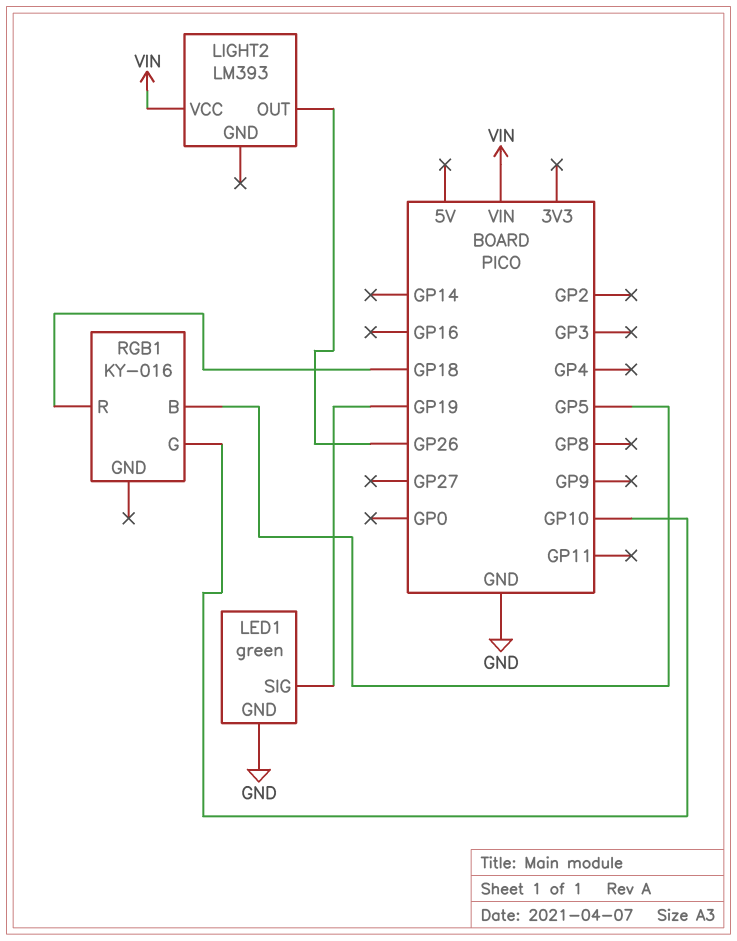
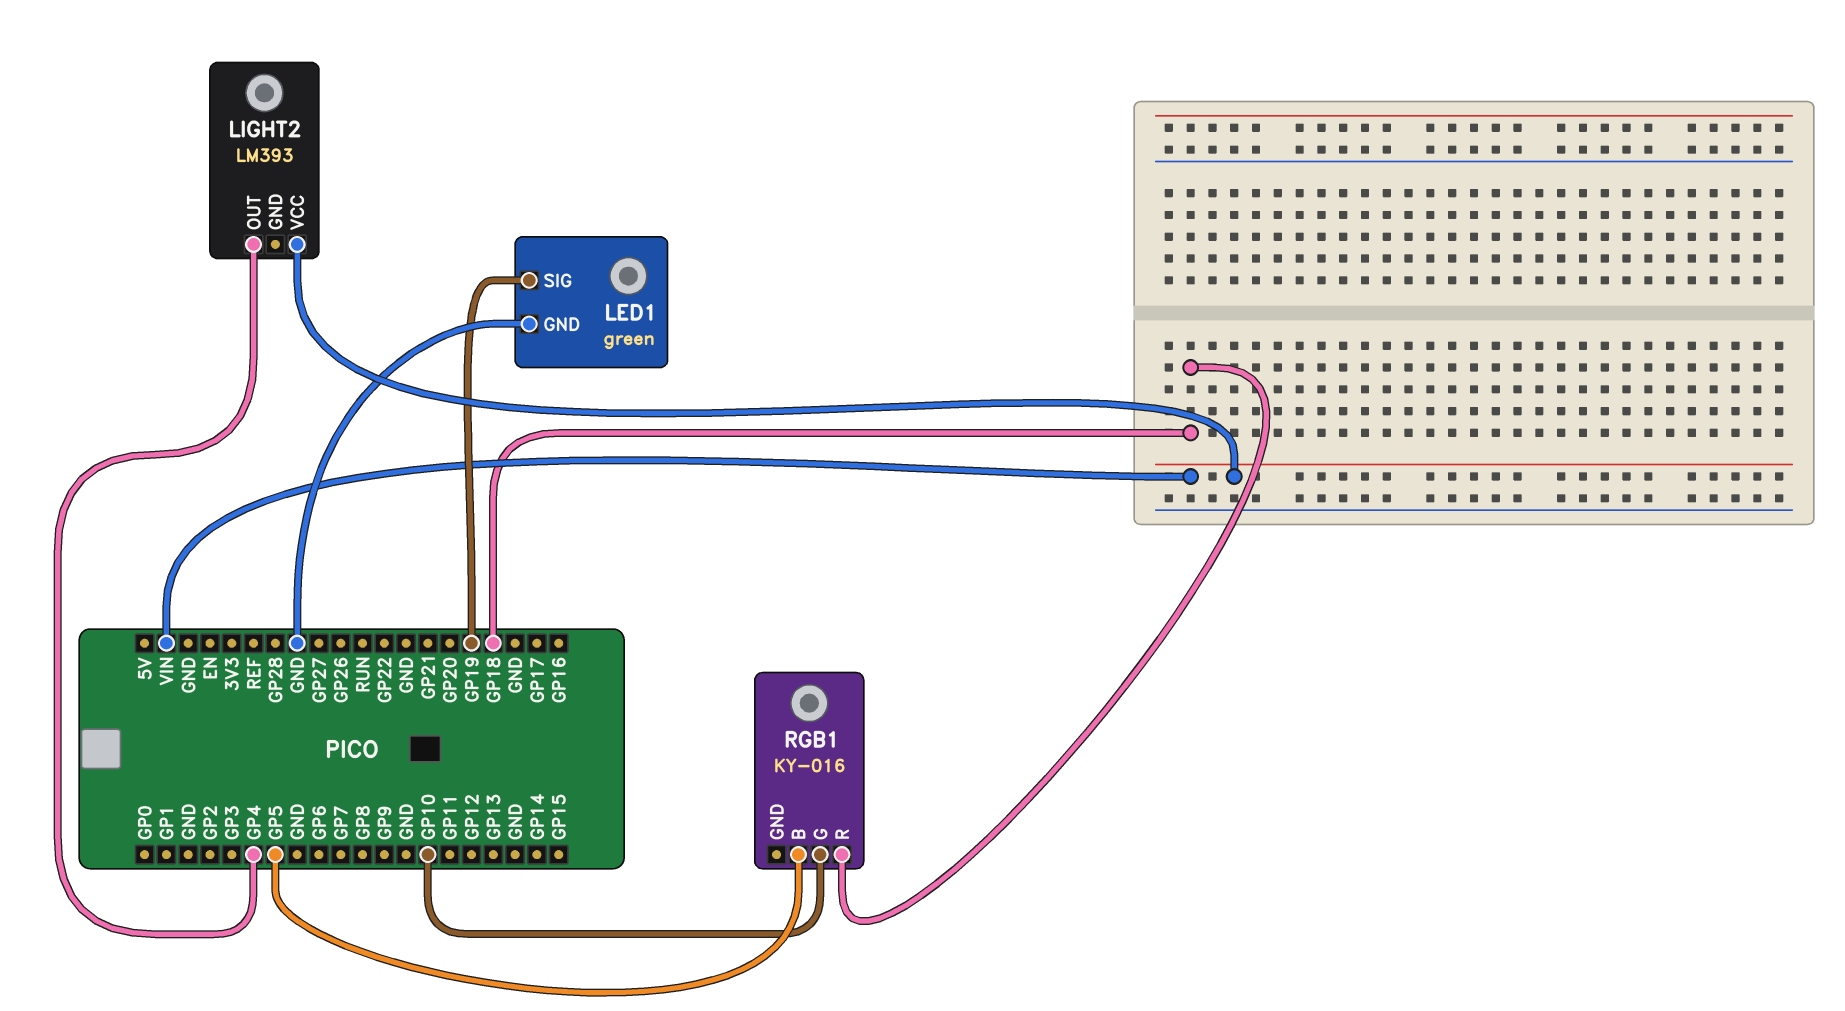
LIGHT2 pin OUT: GP26 -> GP4

